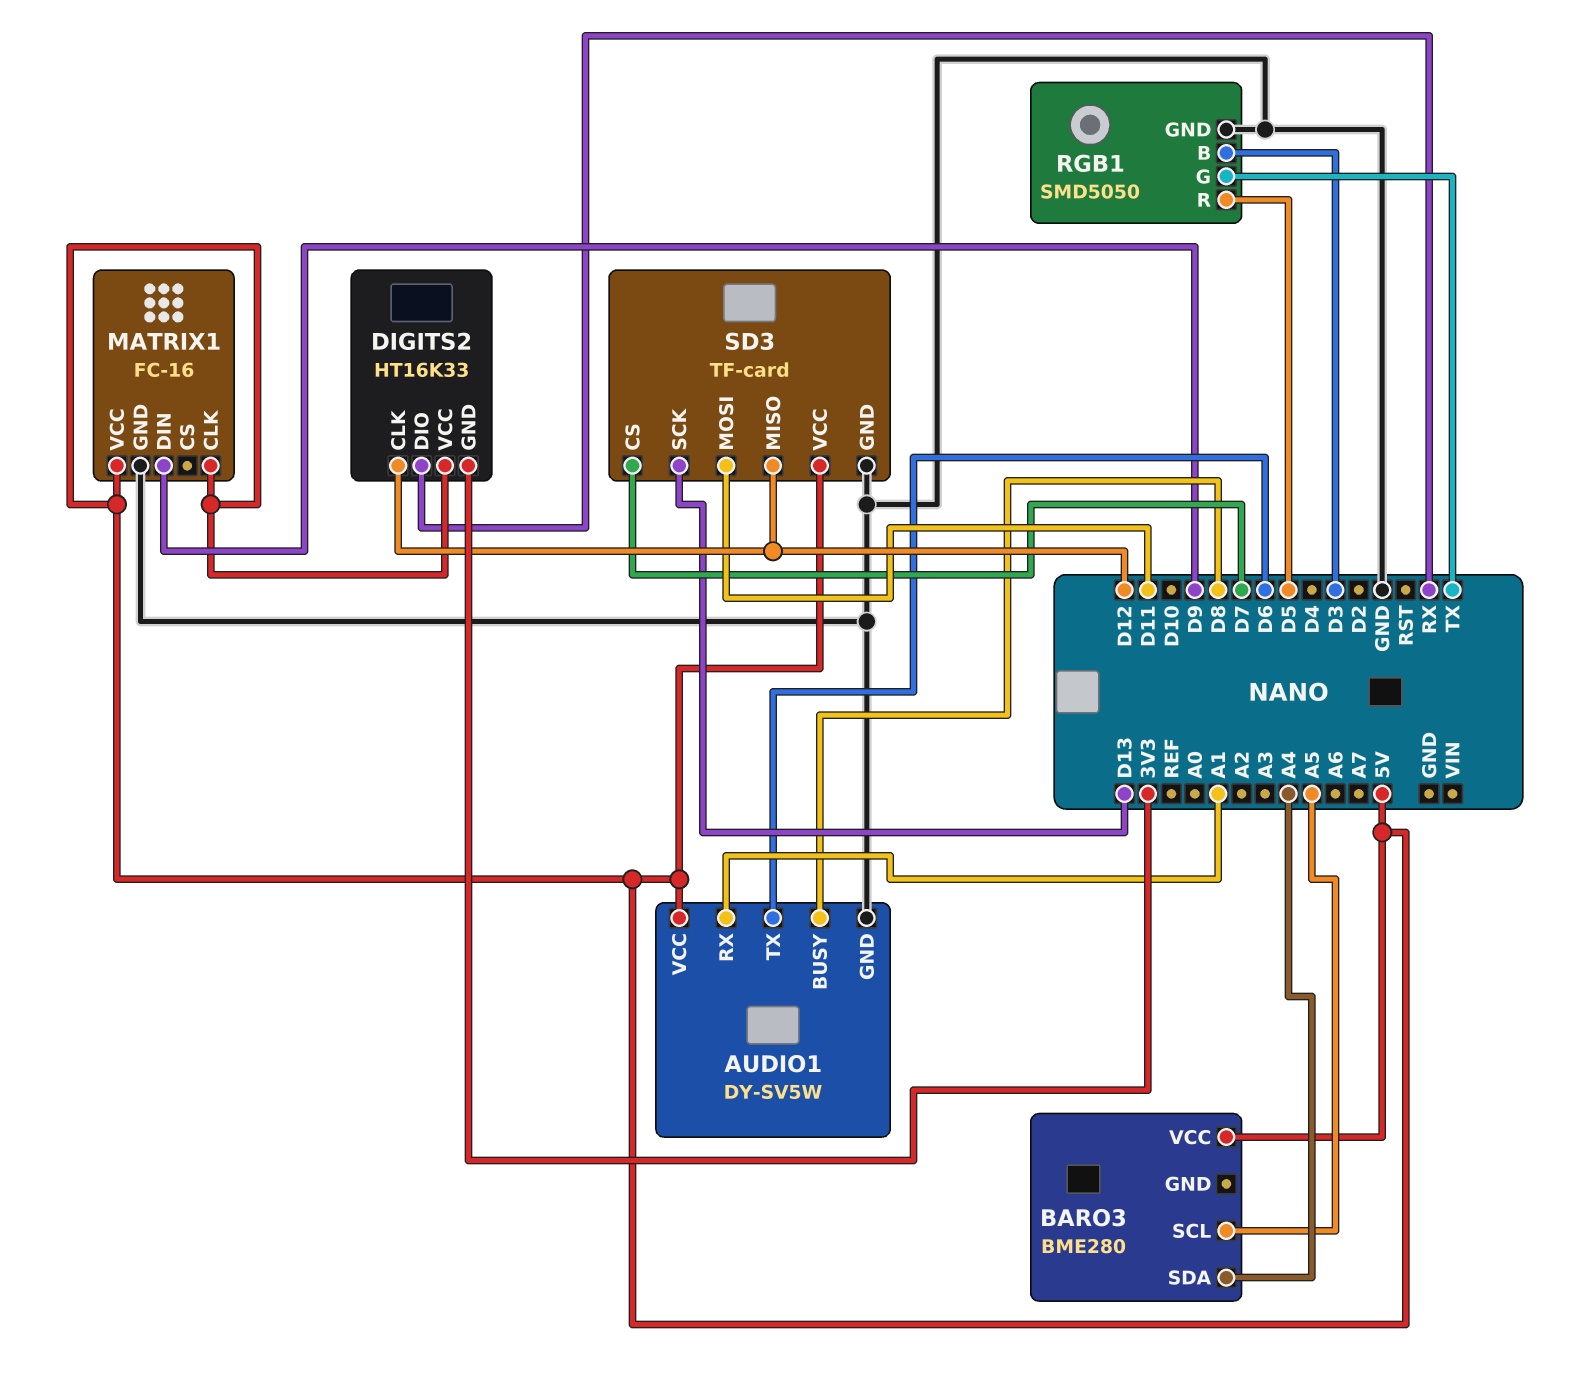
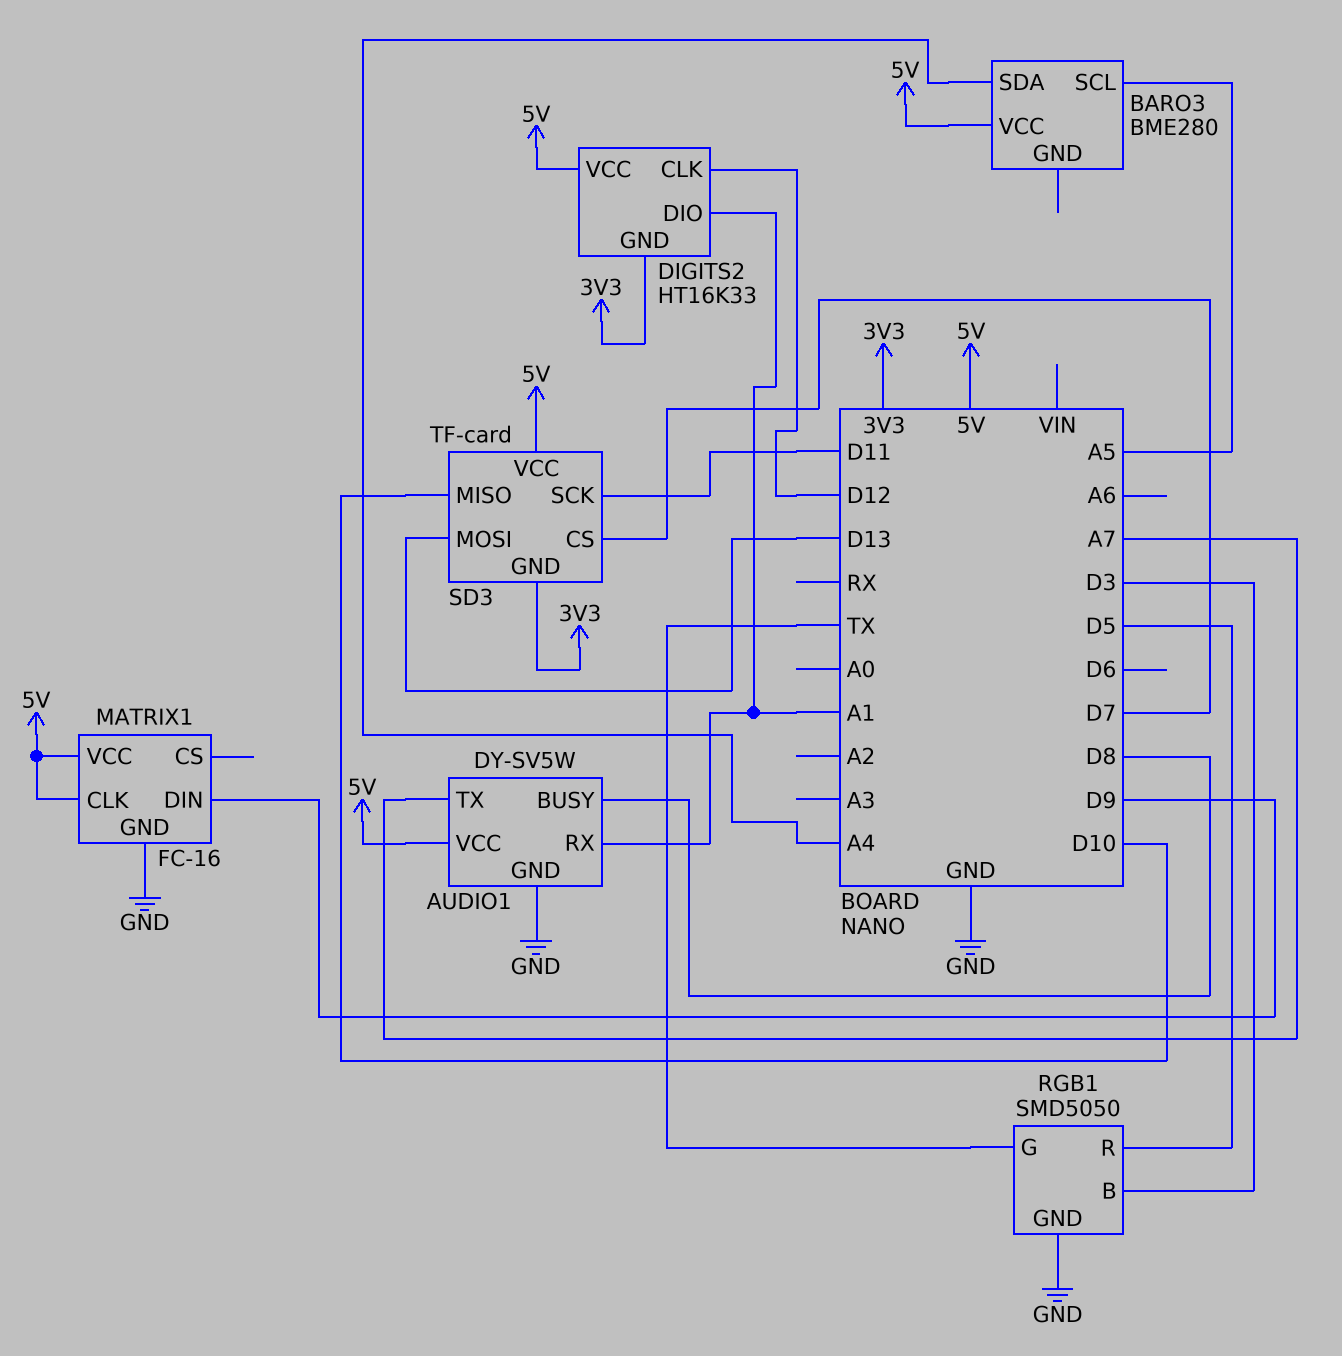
AUDIO1 pin TX: D6 -> A7
DIGITS2 pin DIO: RX -> A1
SD3 pin GND: GND -> 3V3
SD3 pin MISO: D12 -> D10
SD3 pin MOSI: D11 -> D13
SD3 pin SCK: D13 -> D11

